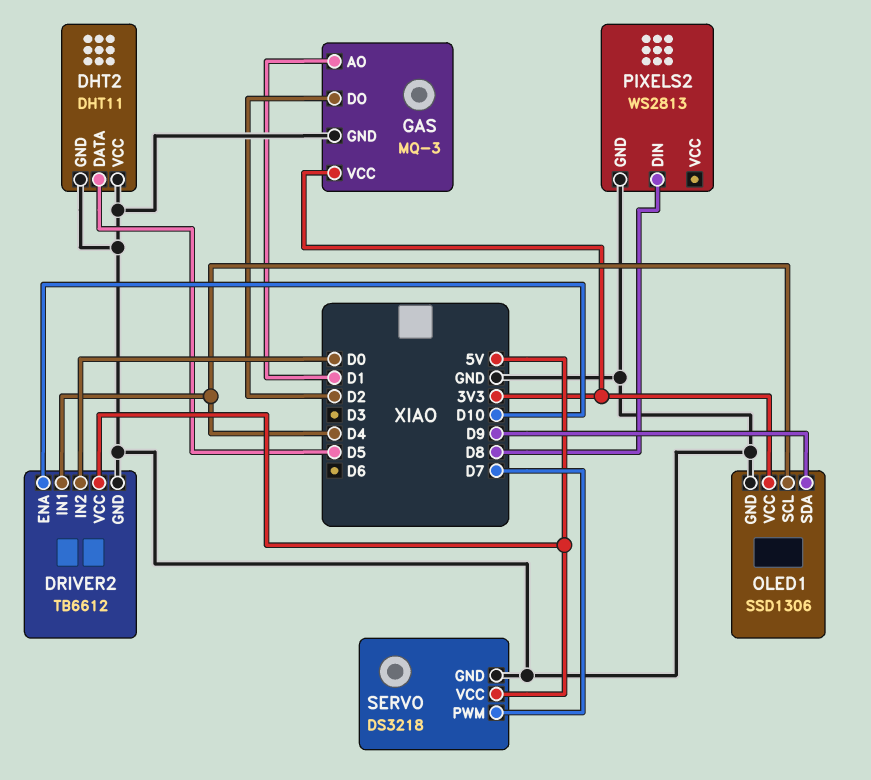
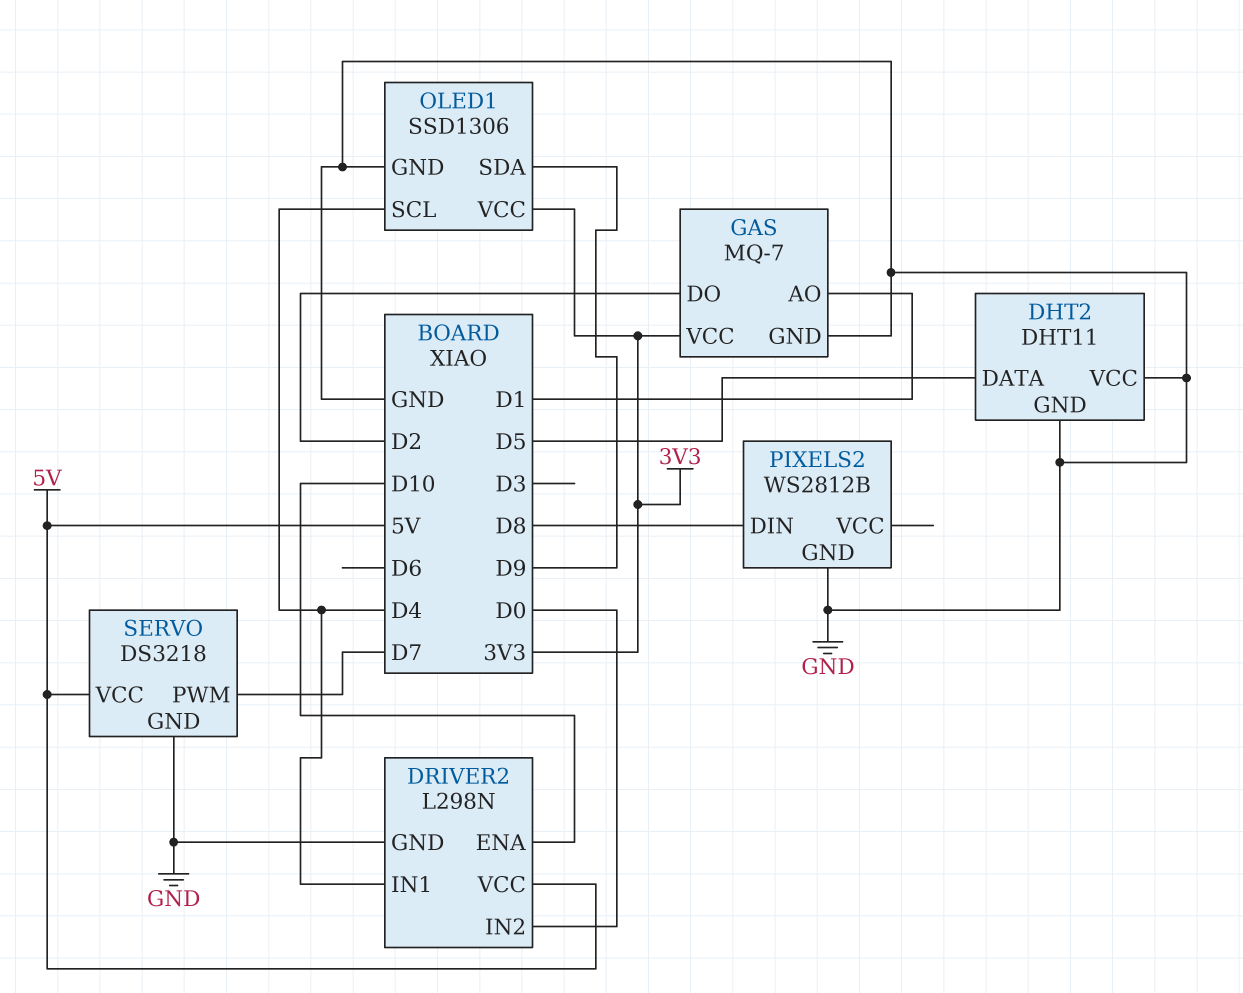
DRIVER2: TB6612 -> L298N
GAS: MQ-3 -> MQ-7
PIXELS2: WS2813 -> WS2812B

